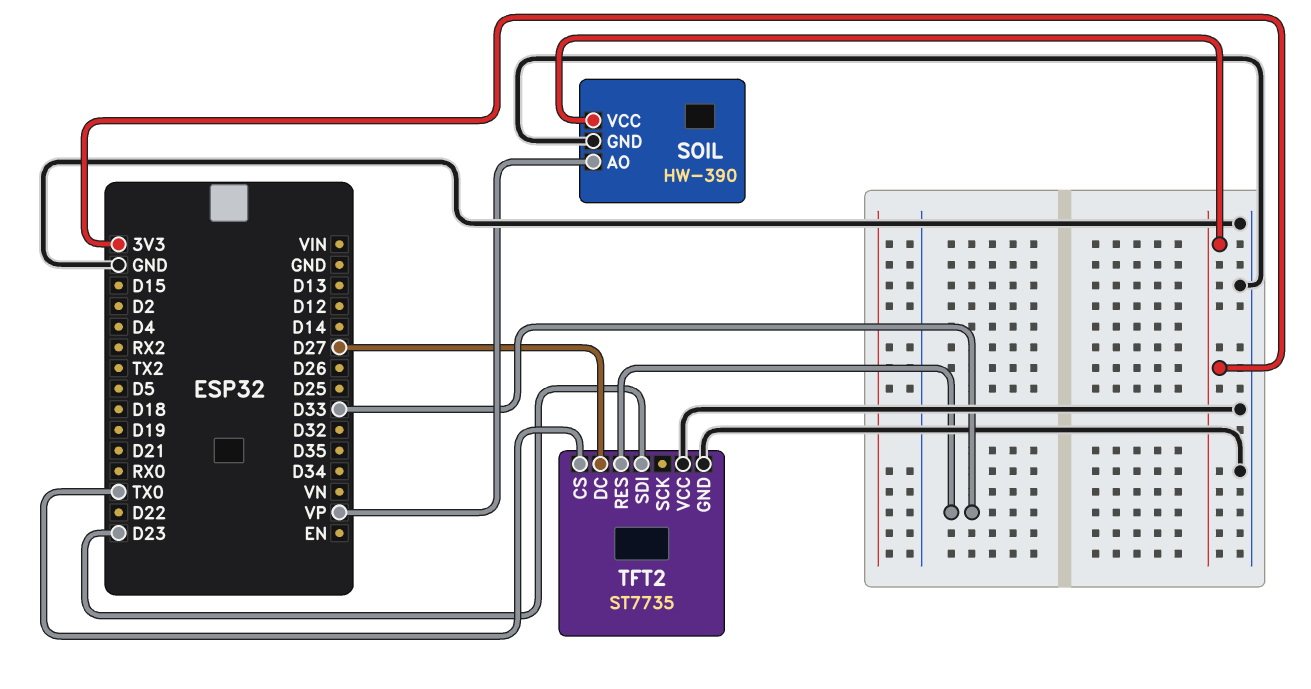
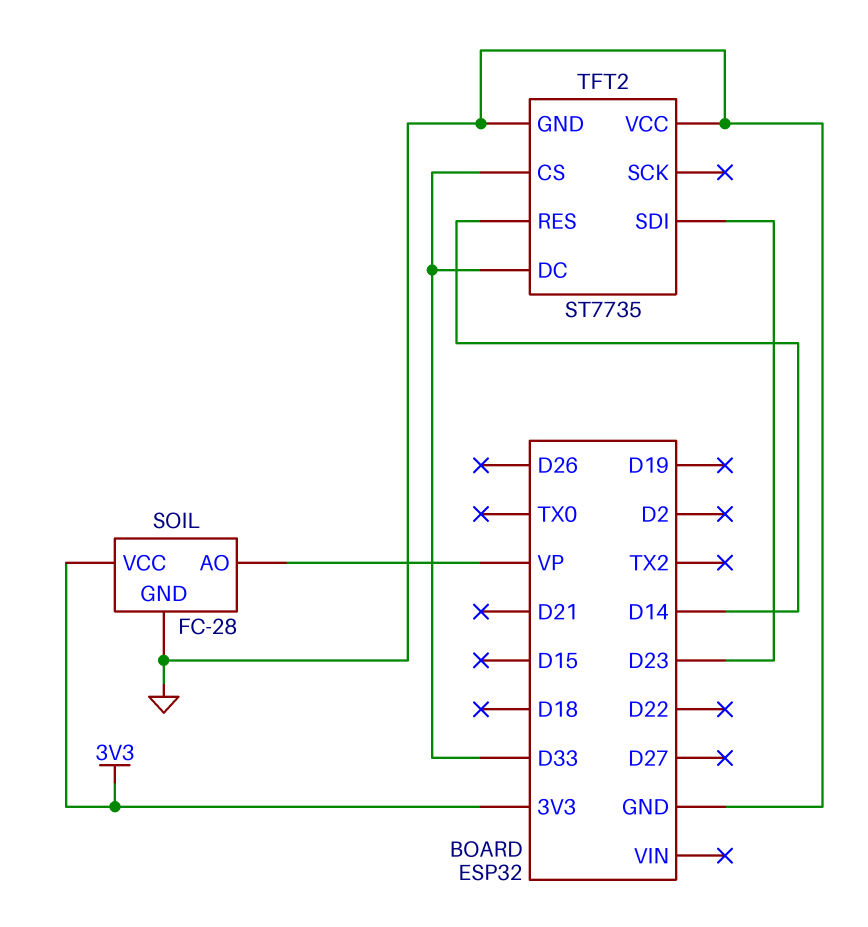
SOIL: HW-390 -> FC-28
TFT2 pin CS: TX0 -> D33
TFT2 pin DC: D27 -> D33
TFT2 pin RES: D33 -> D14

